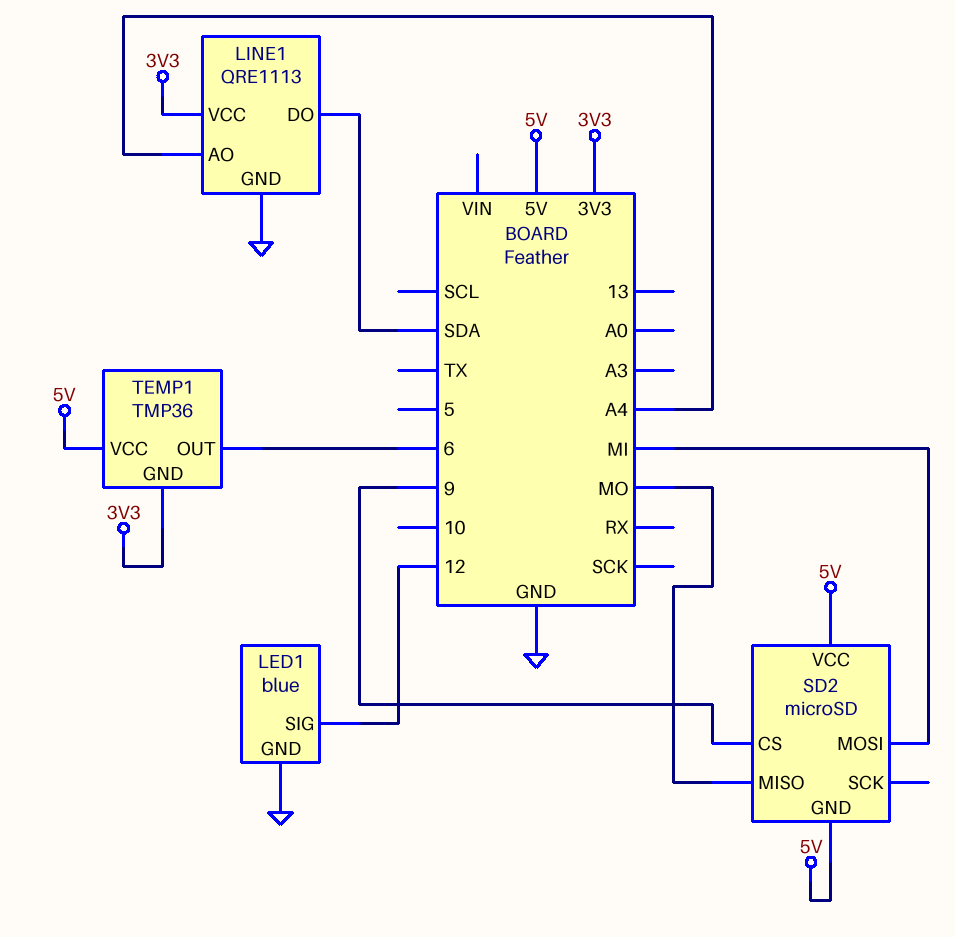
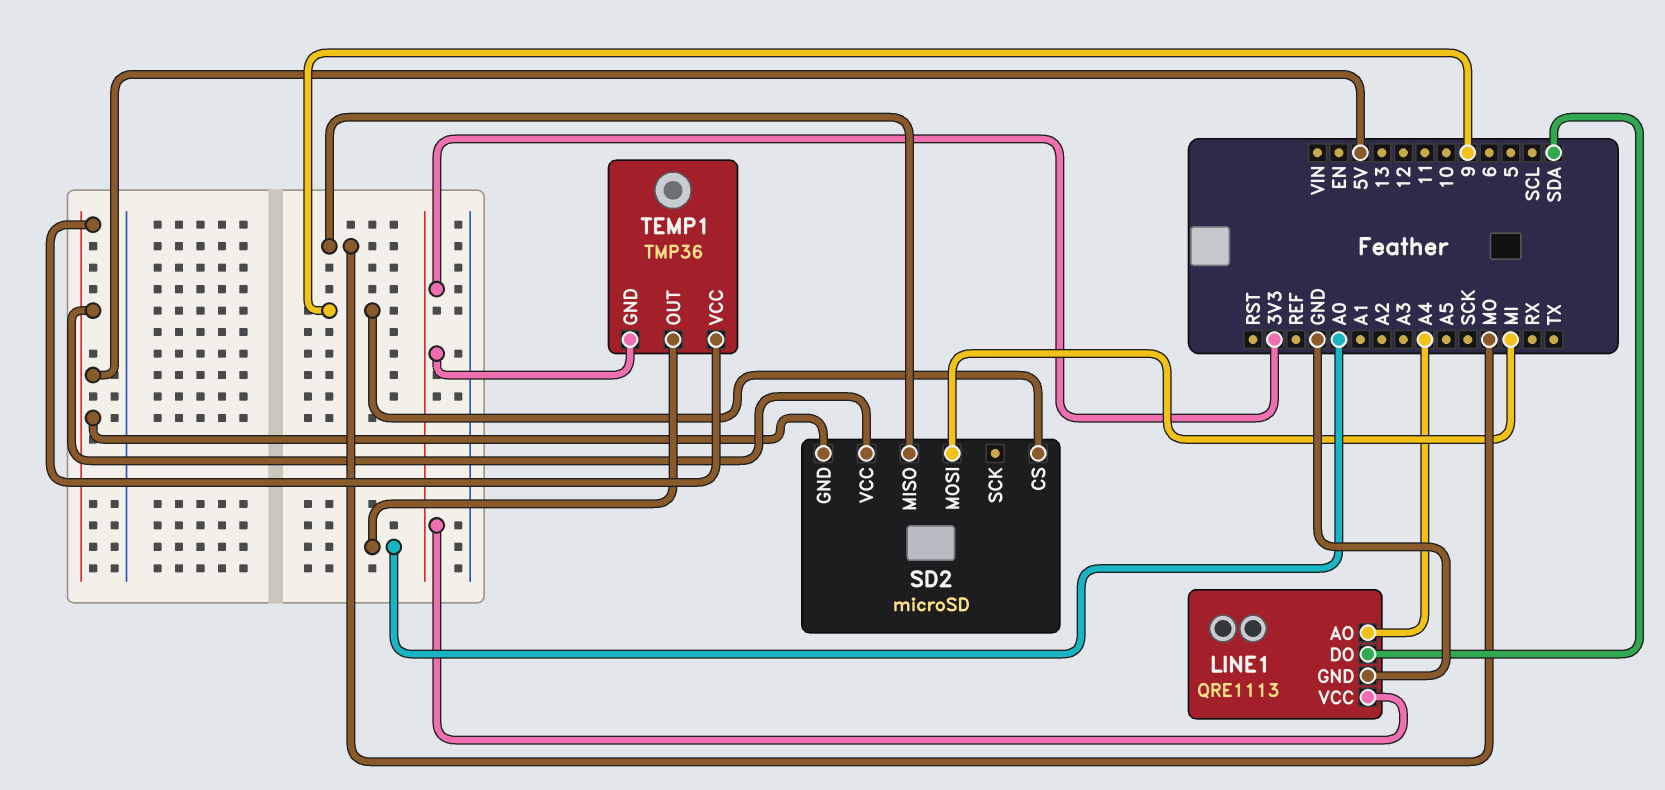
LED1: blue -> none
LED1 pin GND: GND -> none
LED1 pin SIG: 12 -> none
TEMP1 pin OUT: 6 -> A0

